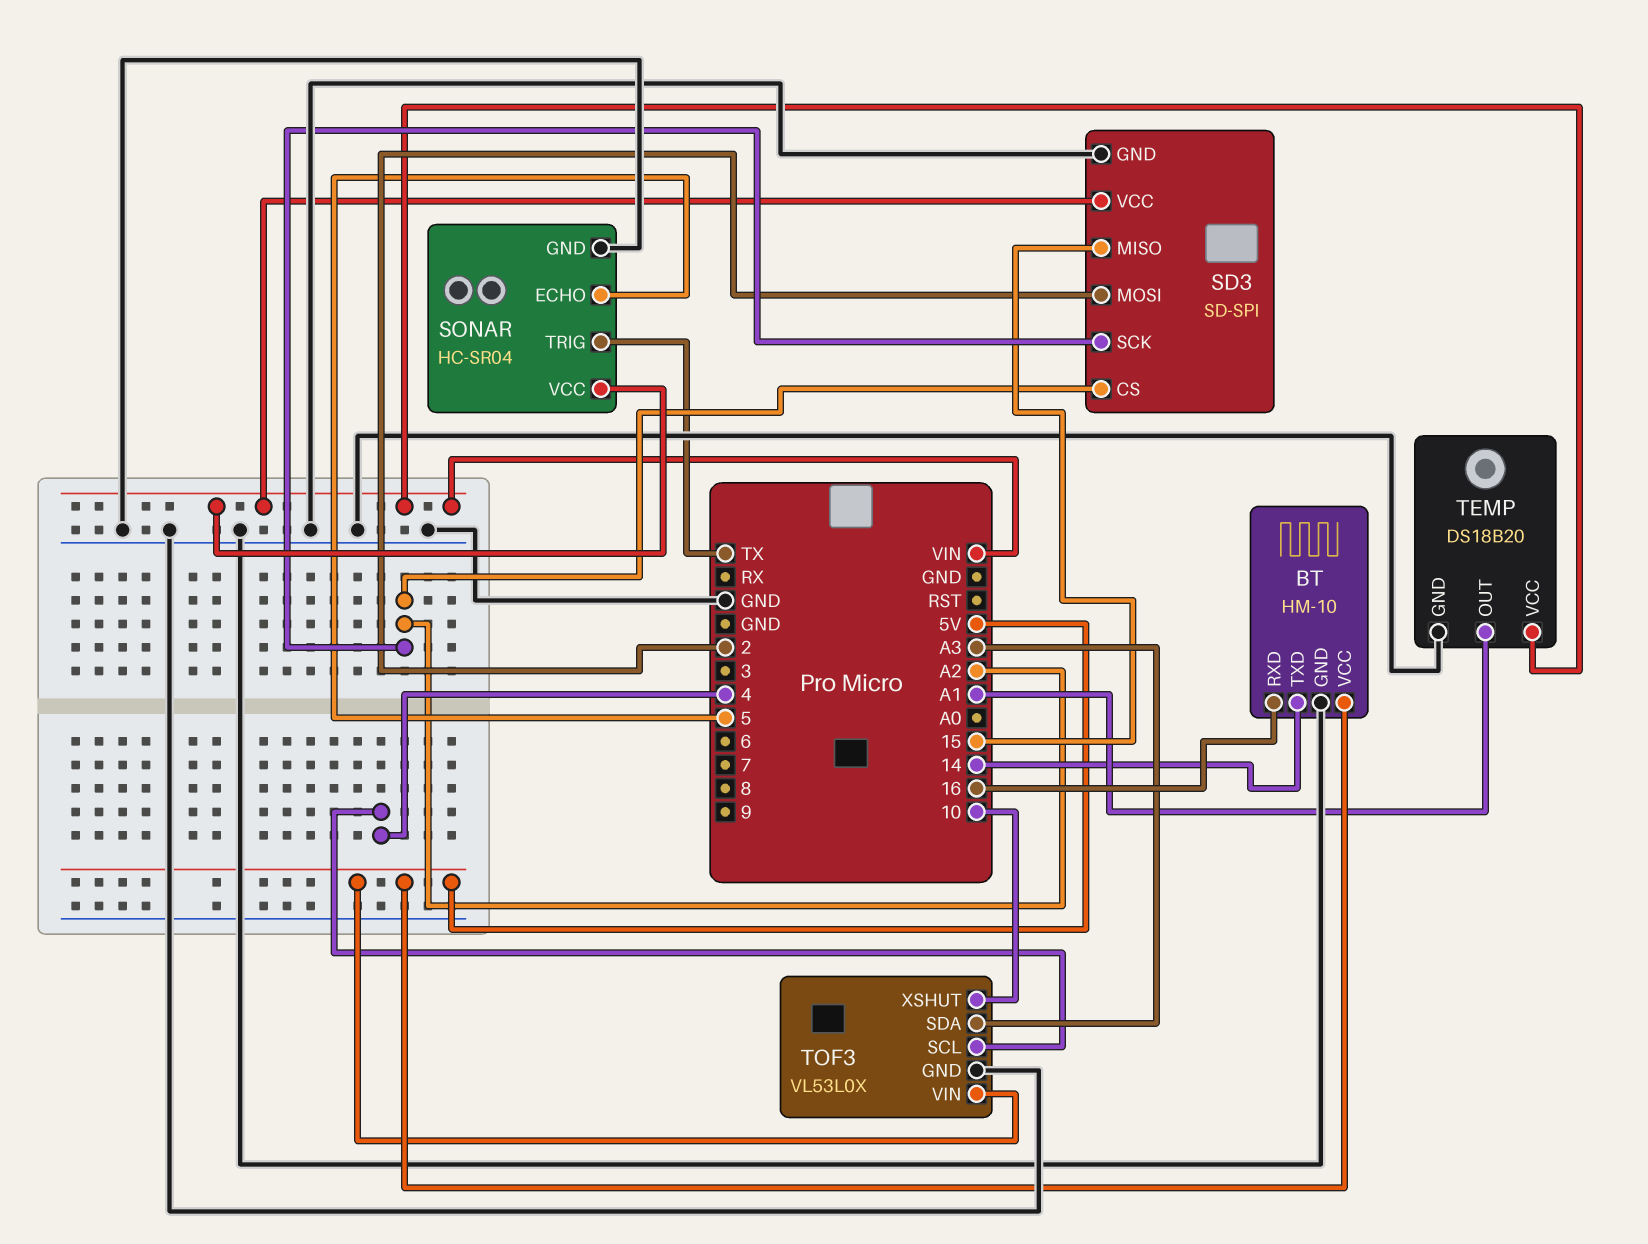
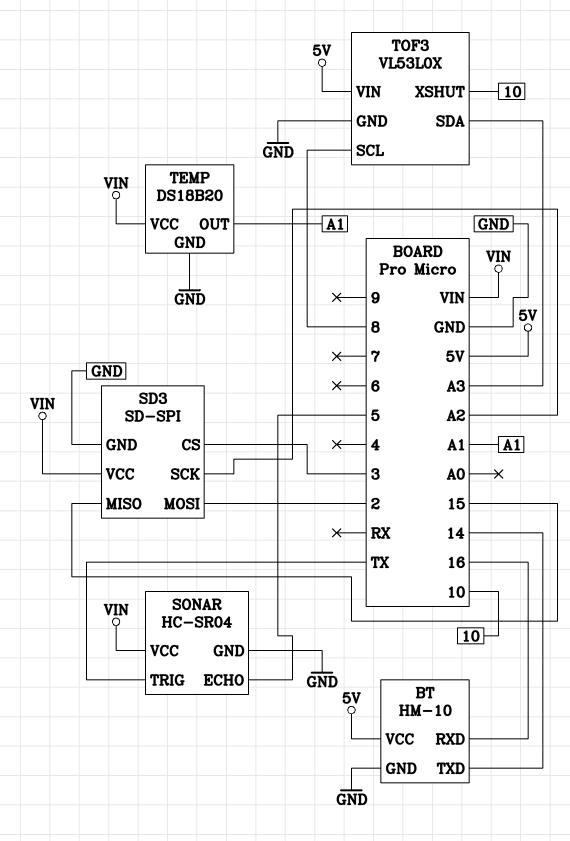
SD3 pin CS: A2 -> 3
TOF3 pin SCL: 4 -> 8

